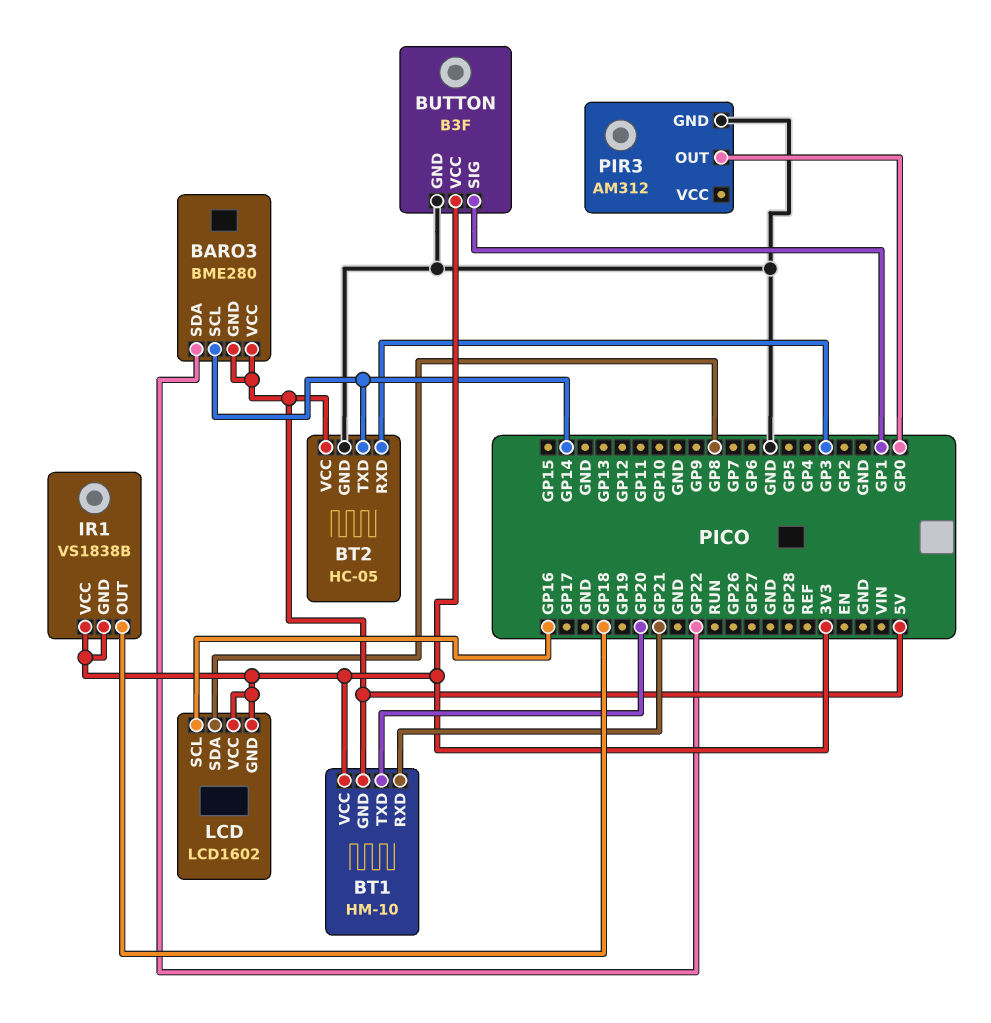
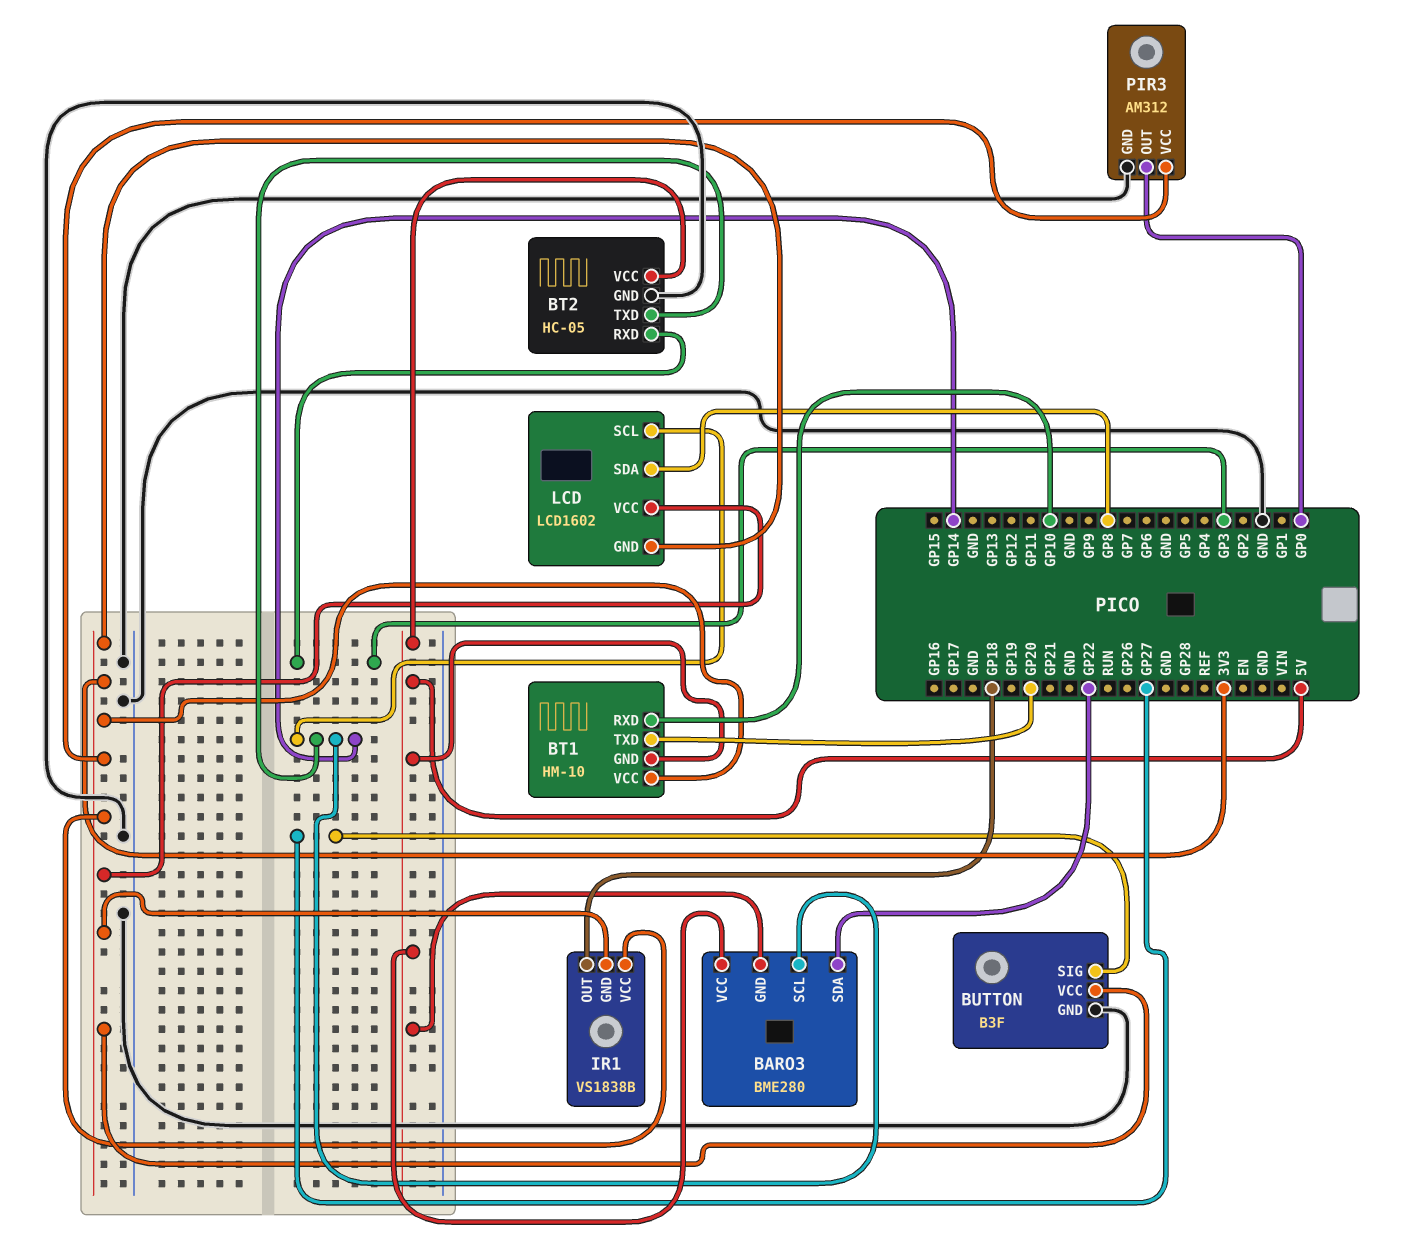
BT1 pin RXD: GP21 -> GP10
BUTTON pin SIG: GP1 -> GP27
LCD pin SCL: GP16 -> GP14
PIR3 pin VCC: none -> 3V3

